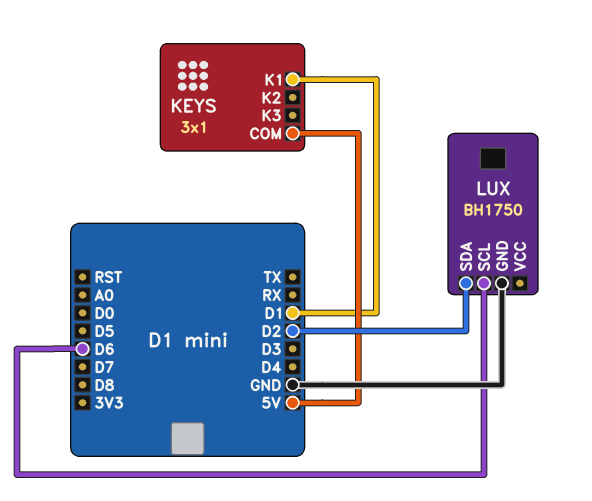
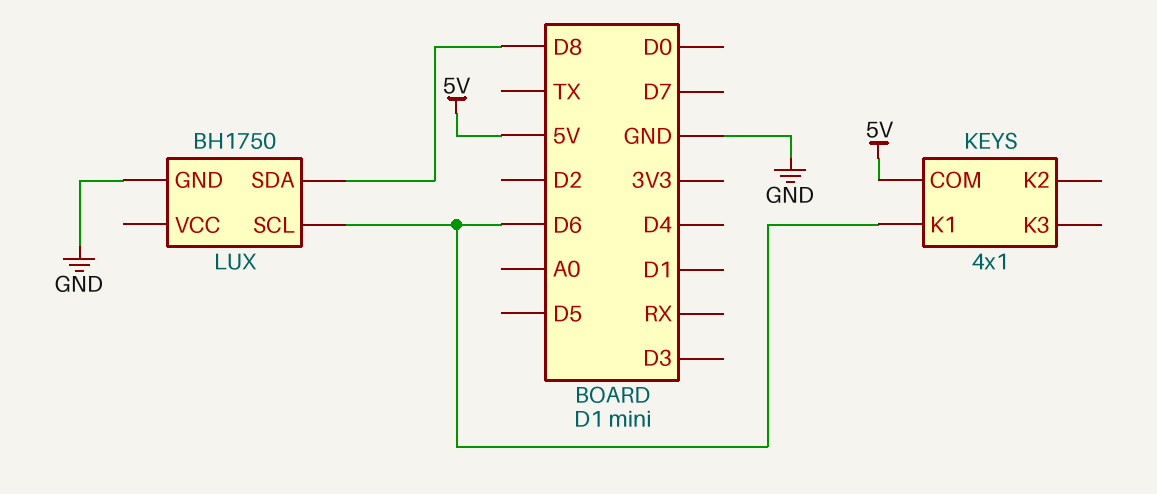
KEYS: 3x1 -> 4x1
KEYS pin K1: D1 -> D6
LUX pin SDA: D2 -> D8

